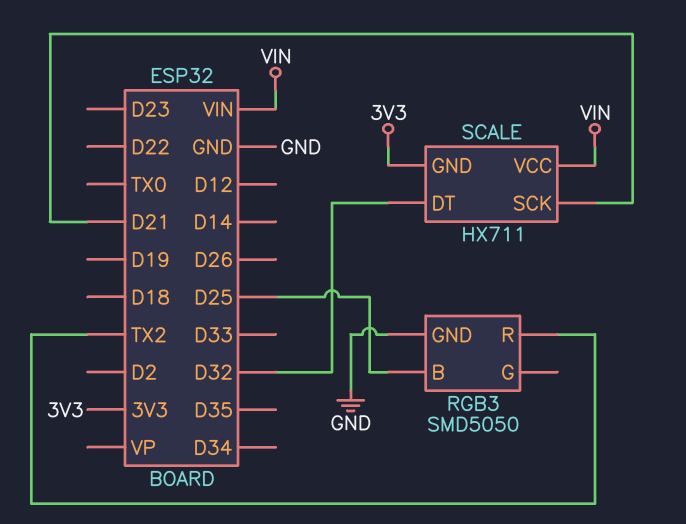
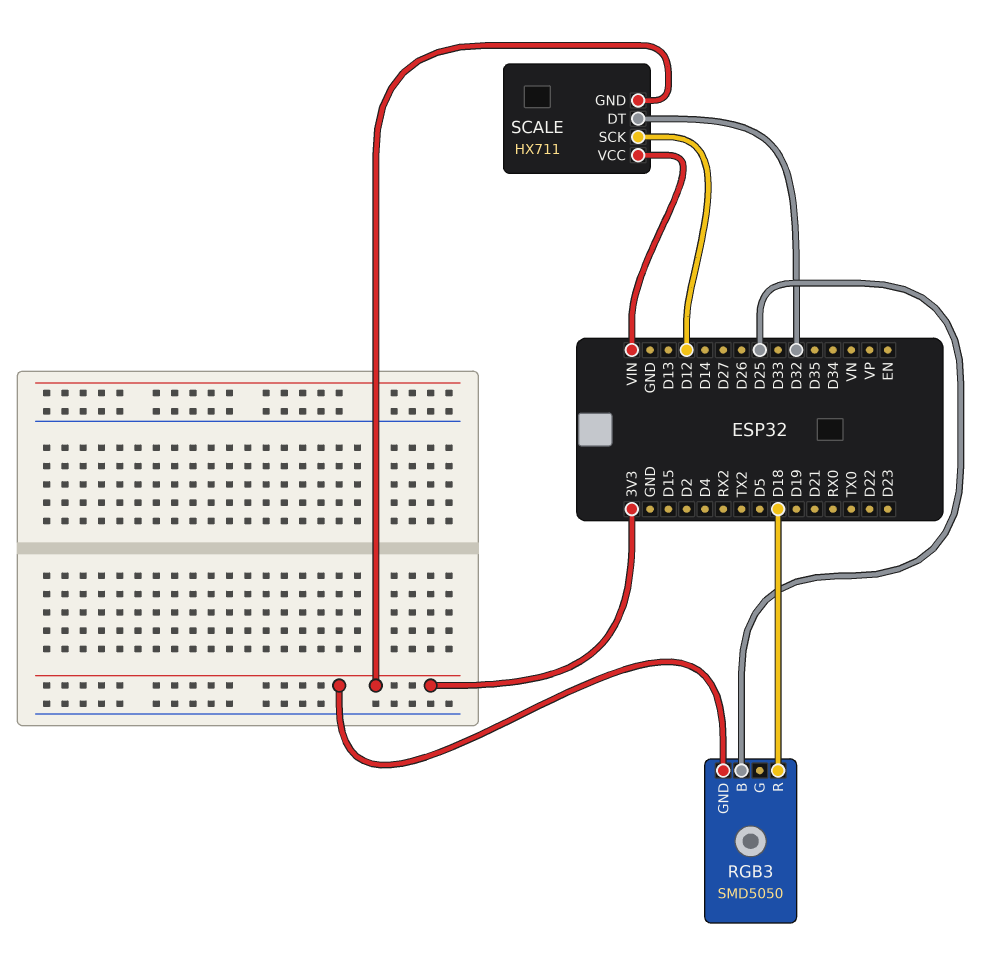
RGB3 pin GND: GND -> 3V3
RGB3 pin R: TX2 -> D18
SCALE pin SCK: D21 -> D12

